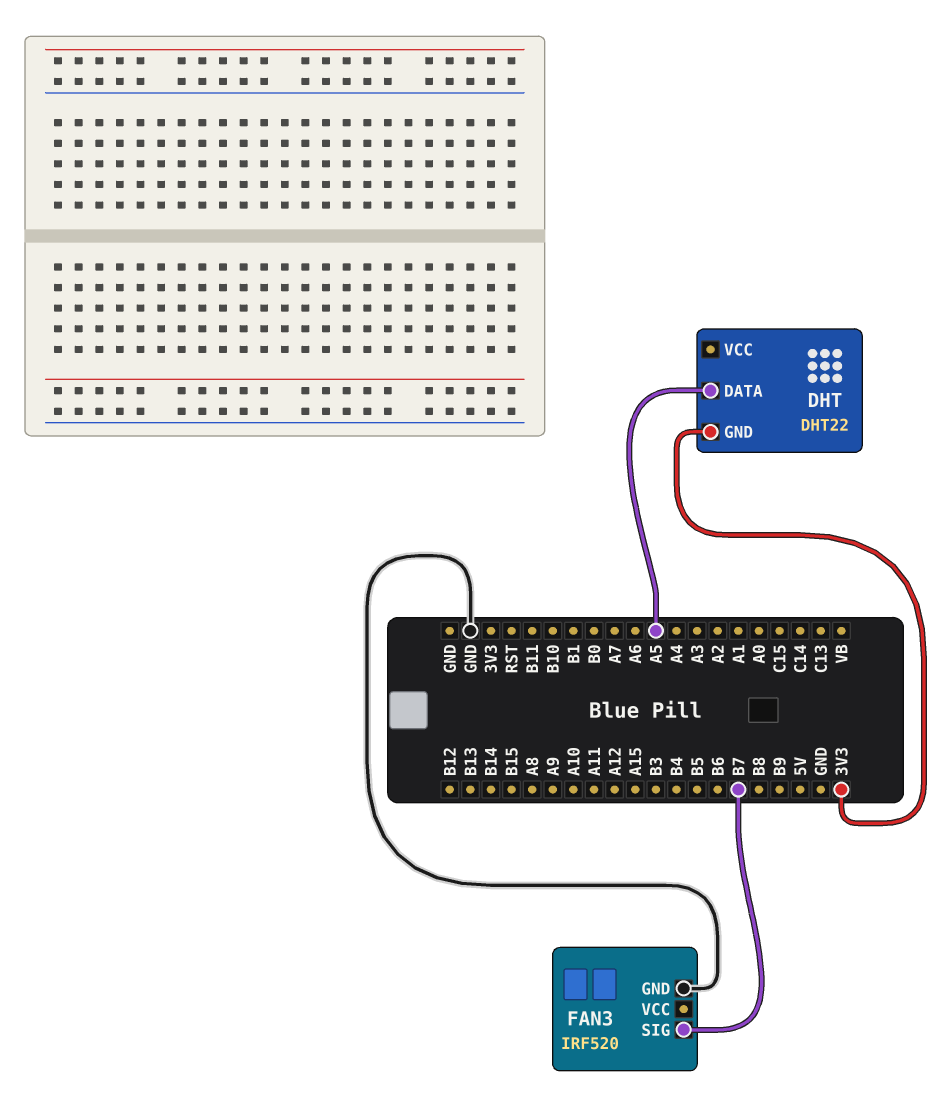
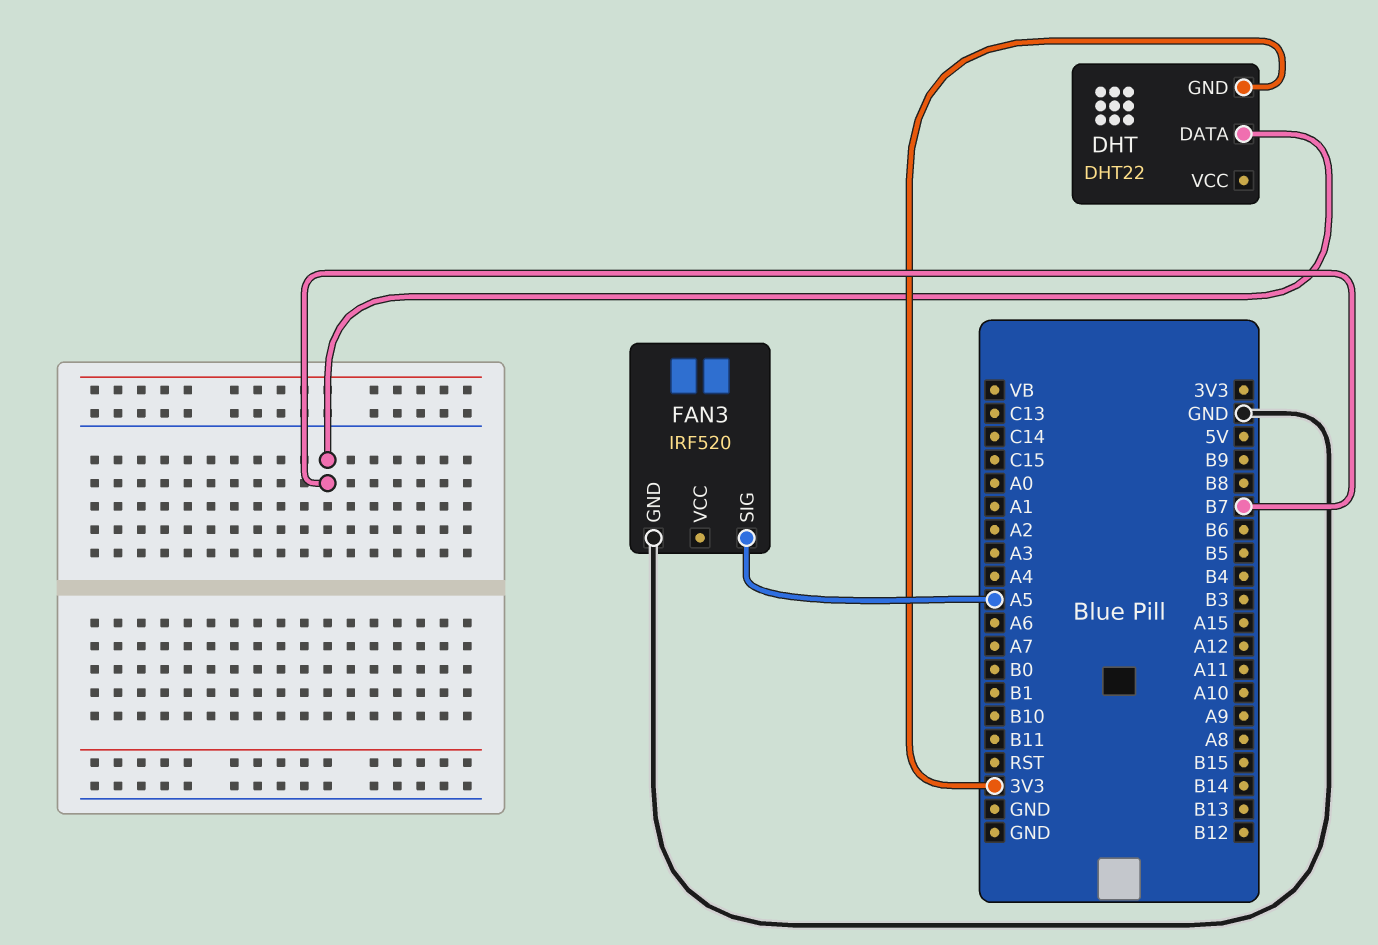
DHT pin DATA: A5 -> B7
FAN3 pin SIG: B7 -> A5

